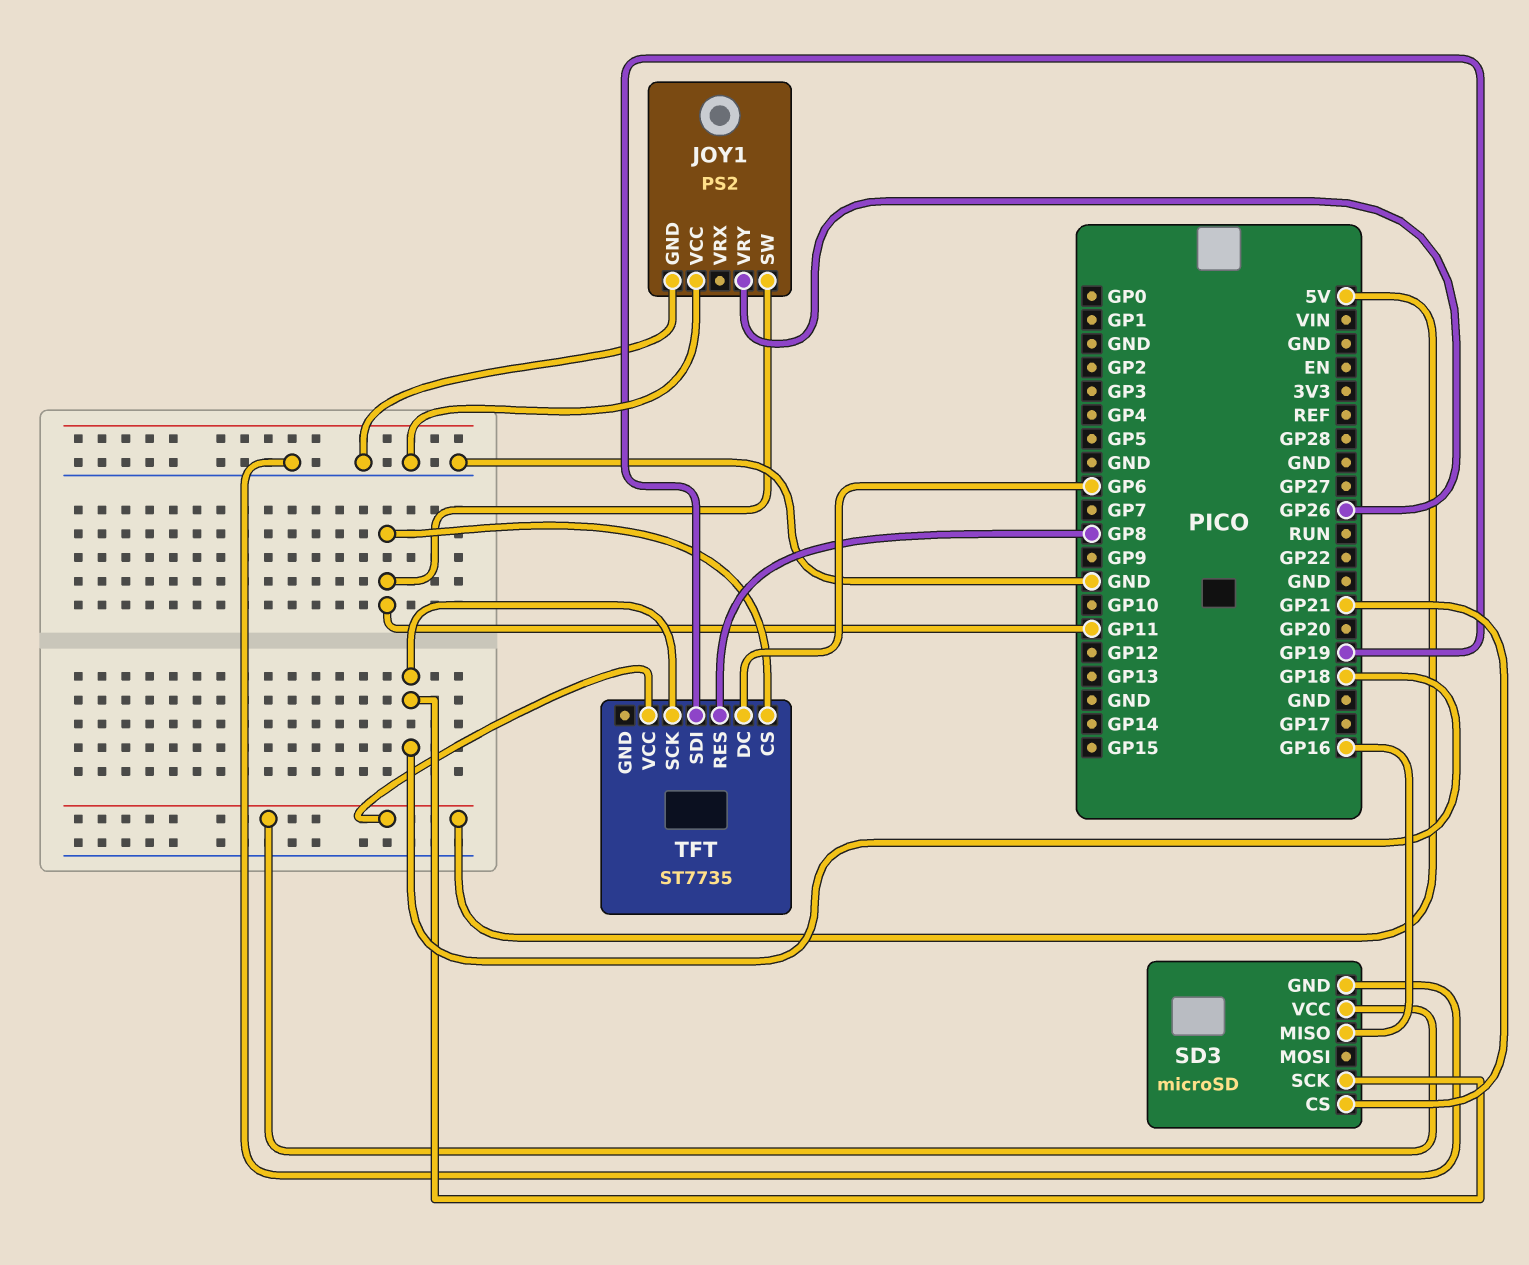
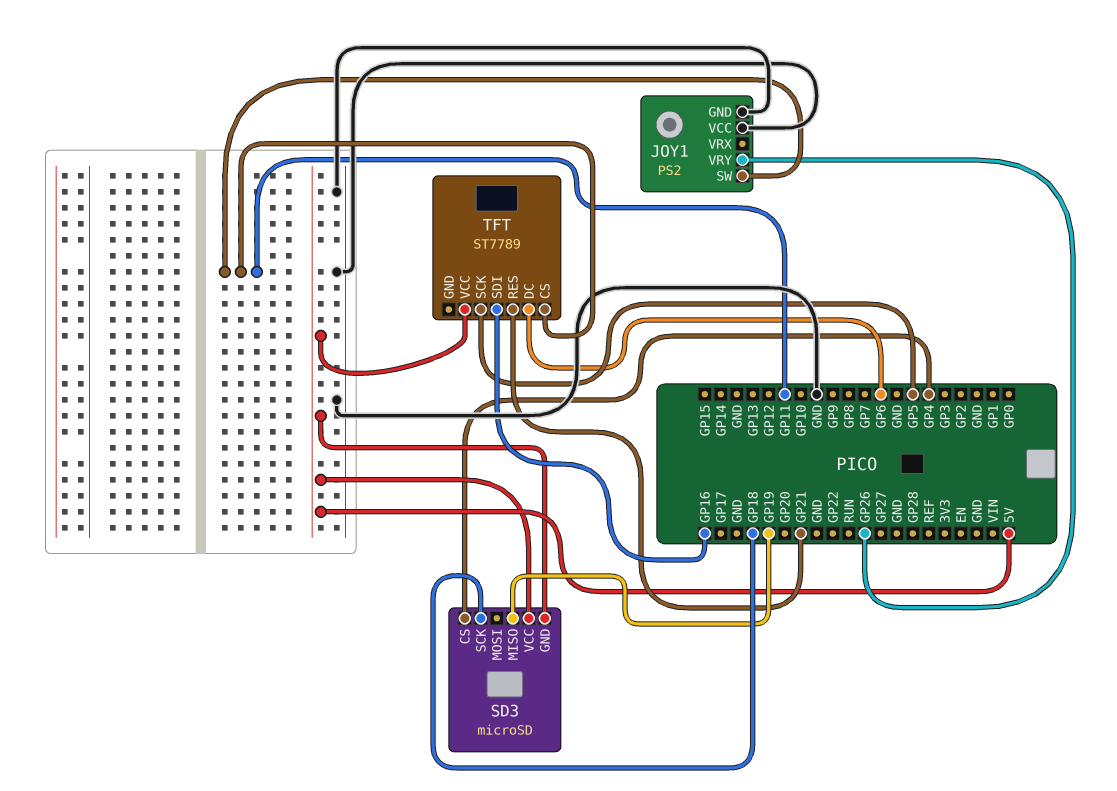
SD3 pin CS: GP21 -> GP4
SD3 pin GND: GND -> 5V
SD3 pin MISO: GP16 -> GP19
TFT: ST7735 -> ST7789
TFT pin RES: GP8 -> GP21
TFT pin SCK: GP18 -> GP5
TFT pin SDI: GP19 -> GP16

